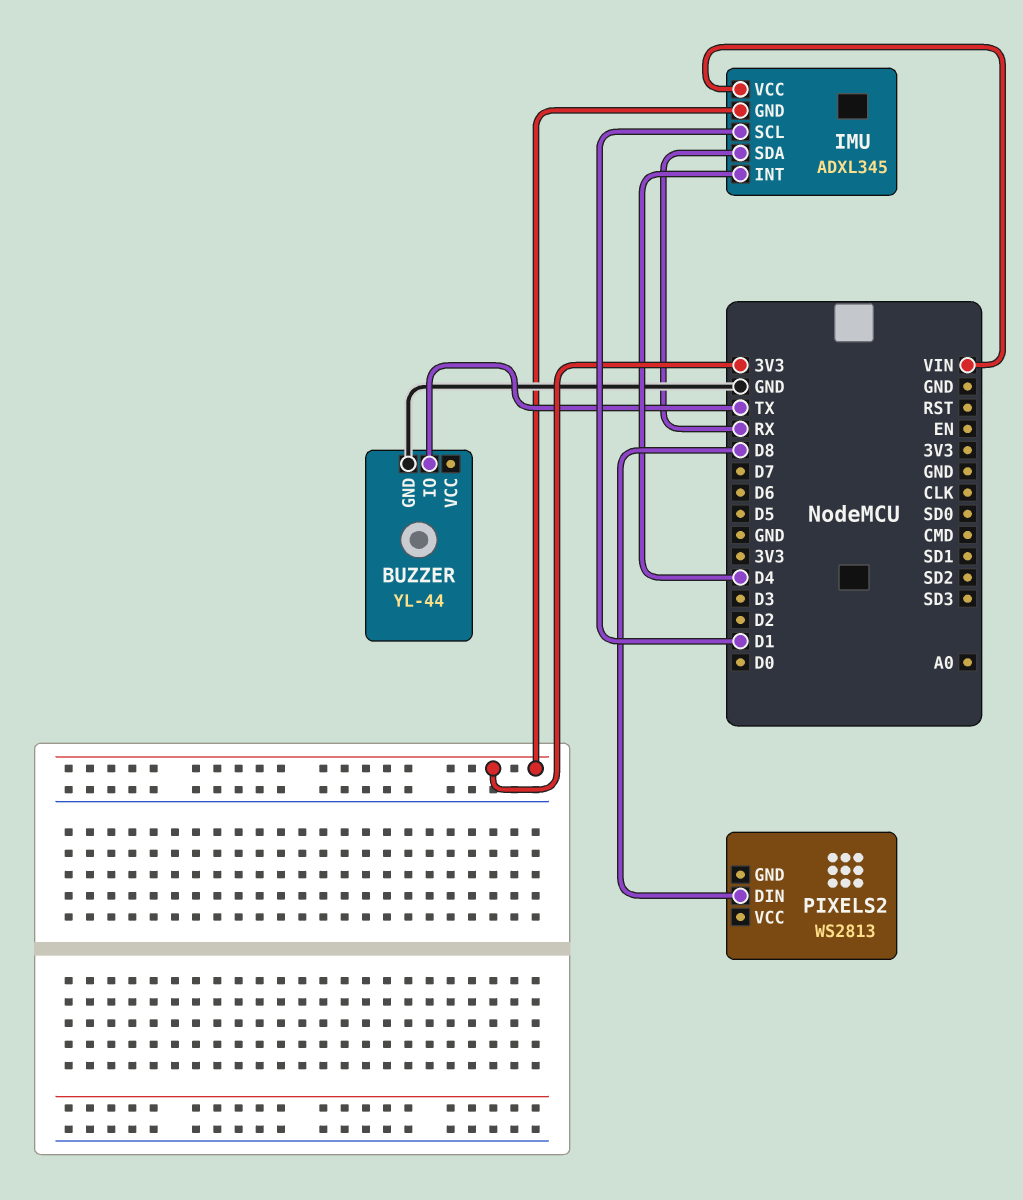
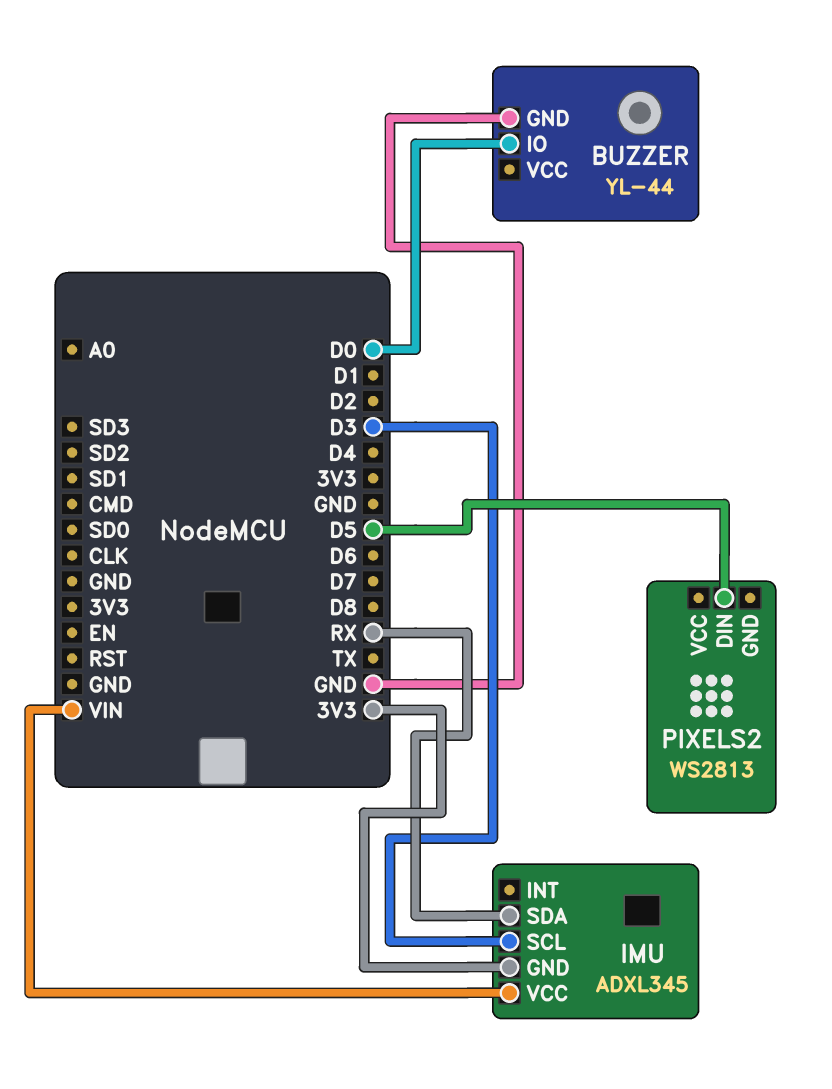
BUZZER pin IO: TX -> D0
IMU pin INT: D4 -> none
IMU pin SCL: D1 -> D3
PIXELS2 pin DIN: D8 -> D5

